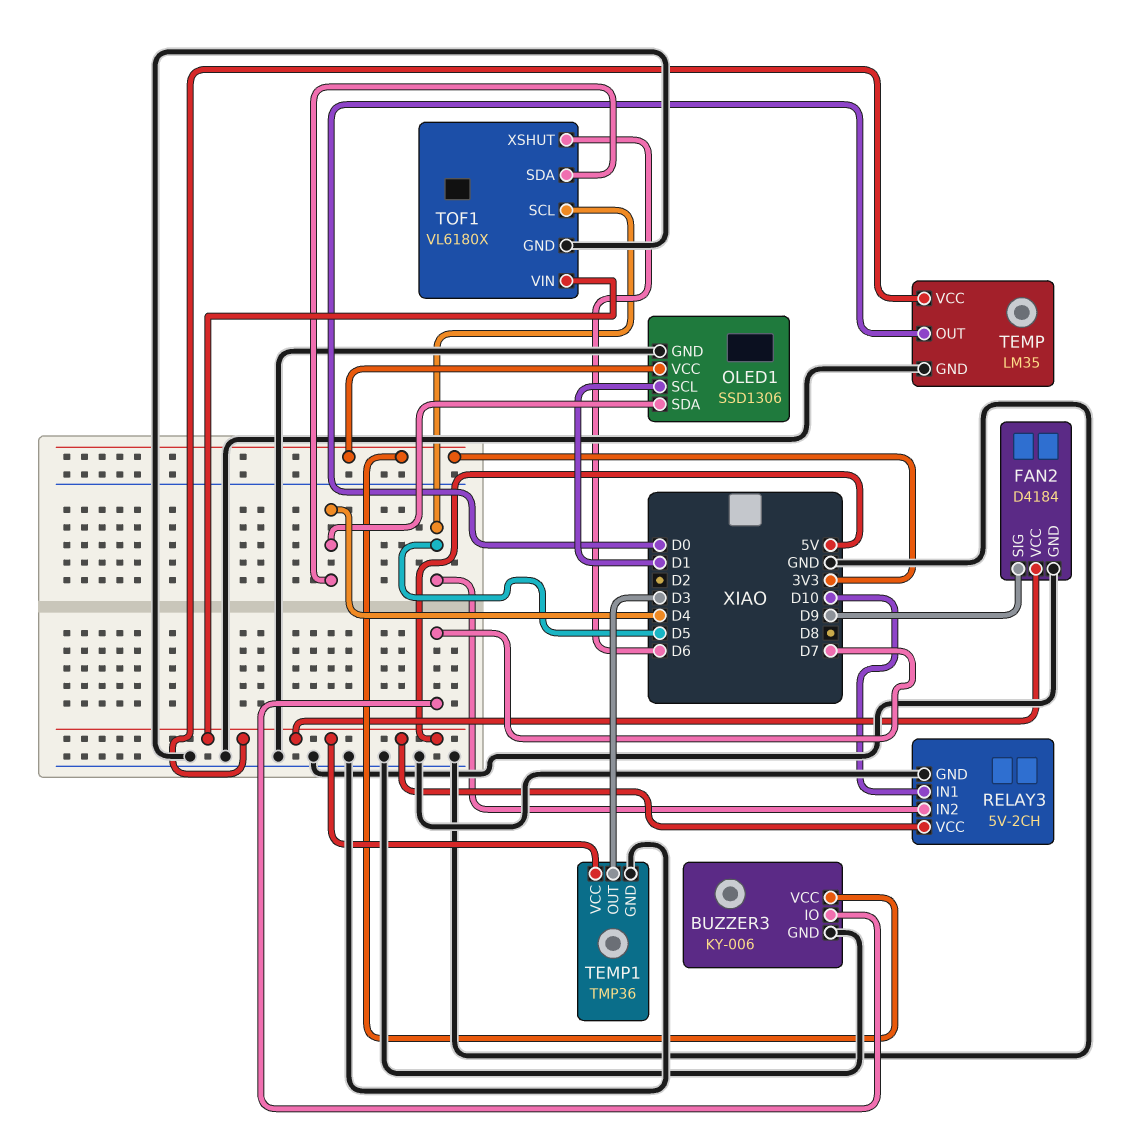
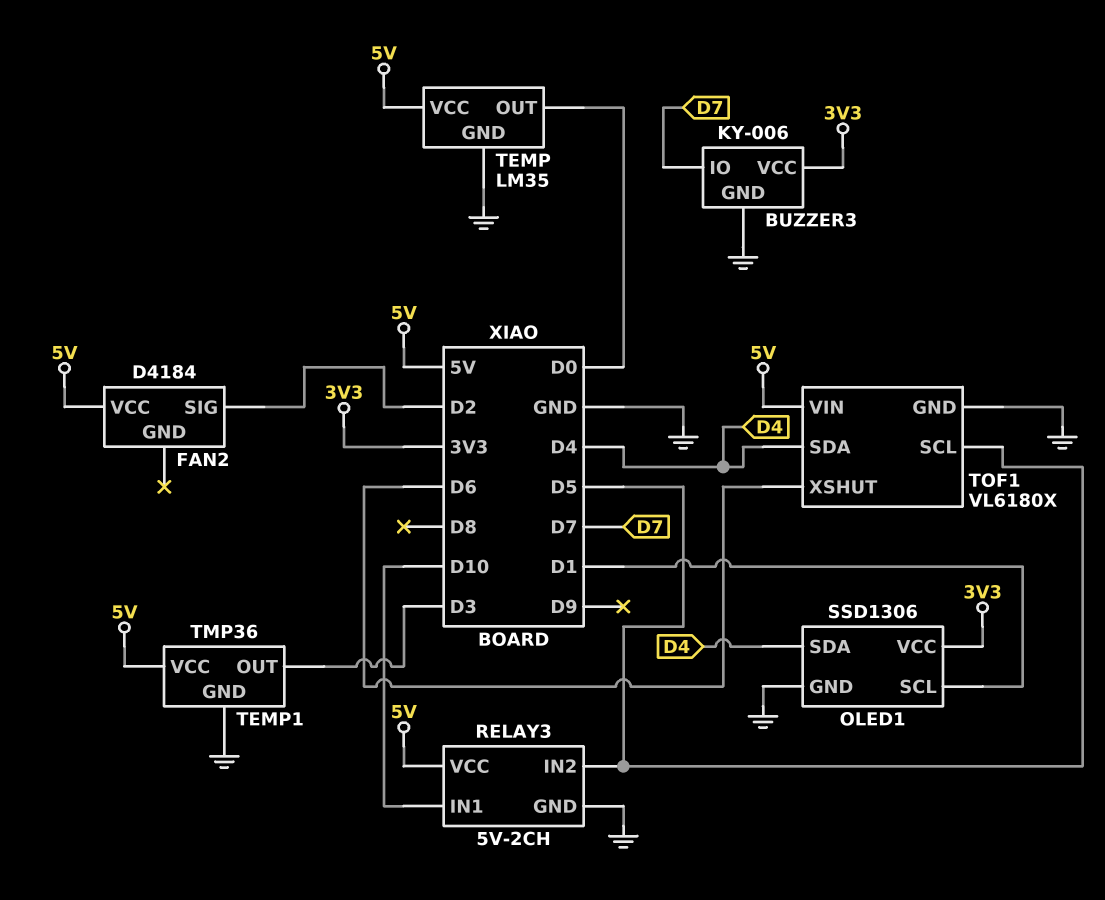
FAN2 pin GND: GND -> none
FAN2 pin SIG: D9 -> D2

